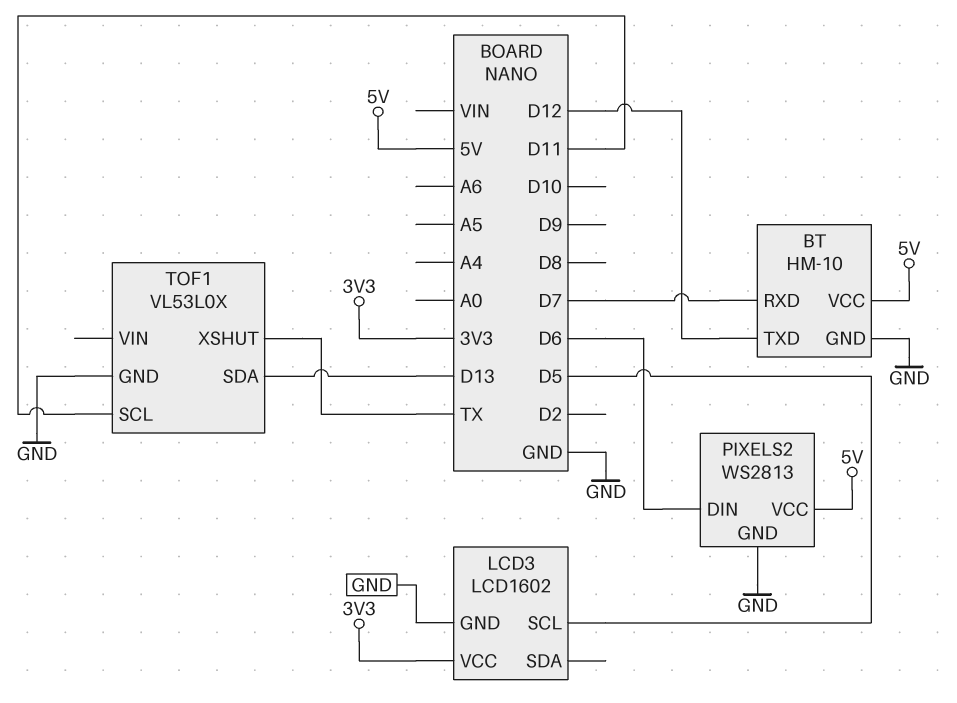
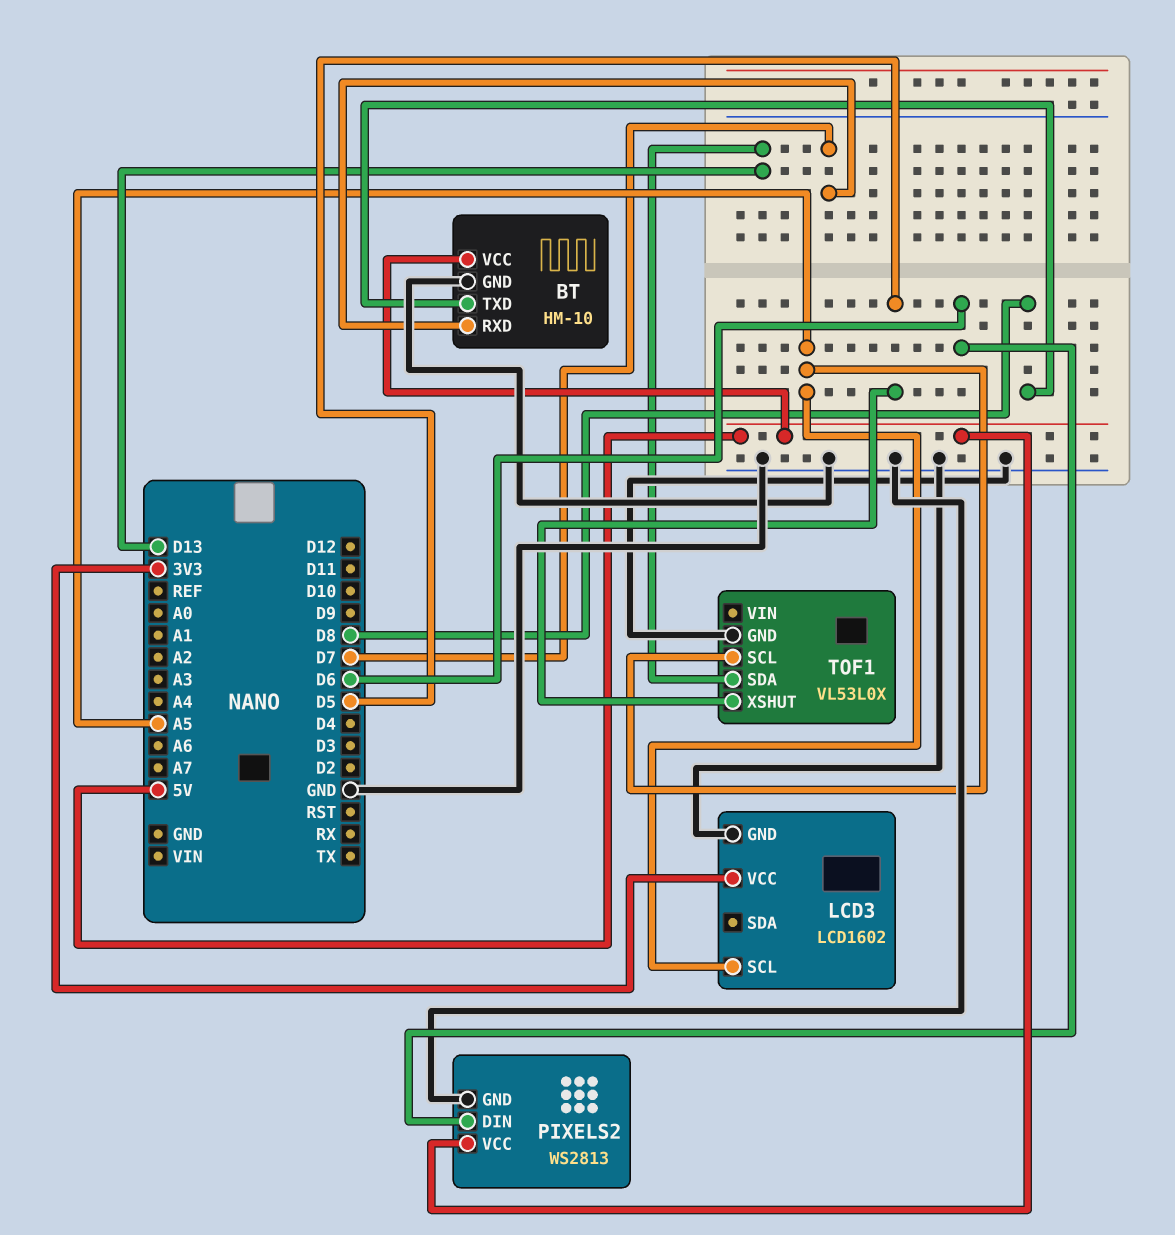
BT pin TXD: D12 -> D8
LCD3 pin SCL: D5 -> A5
TOF1 pin SCL: D11 -> A5
TOF1 pin XSHUT: TX -> D5

